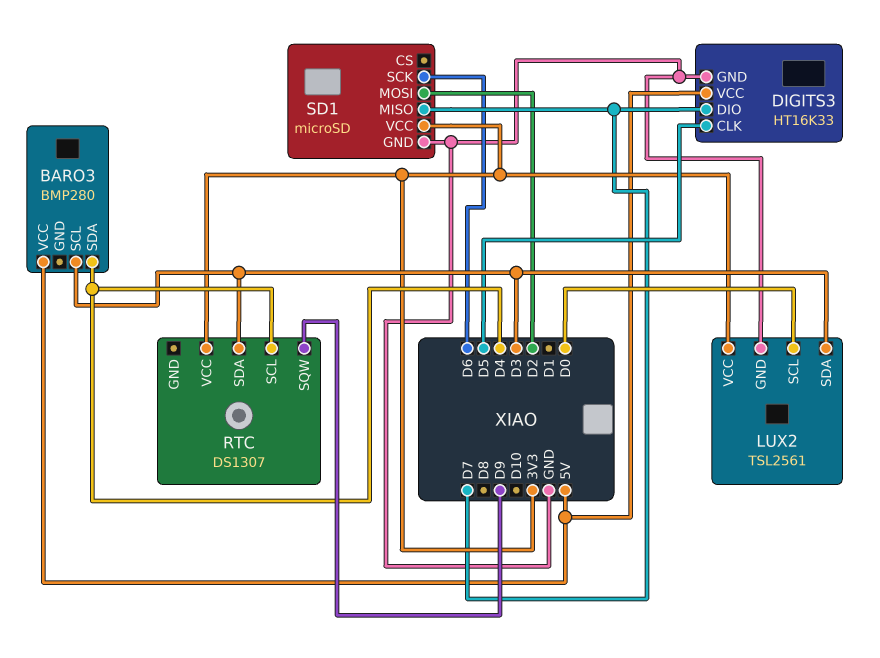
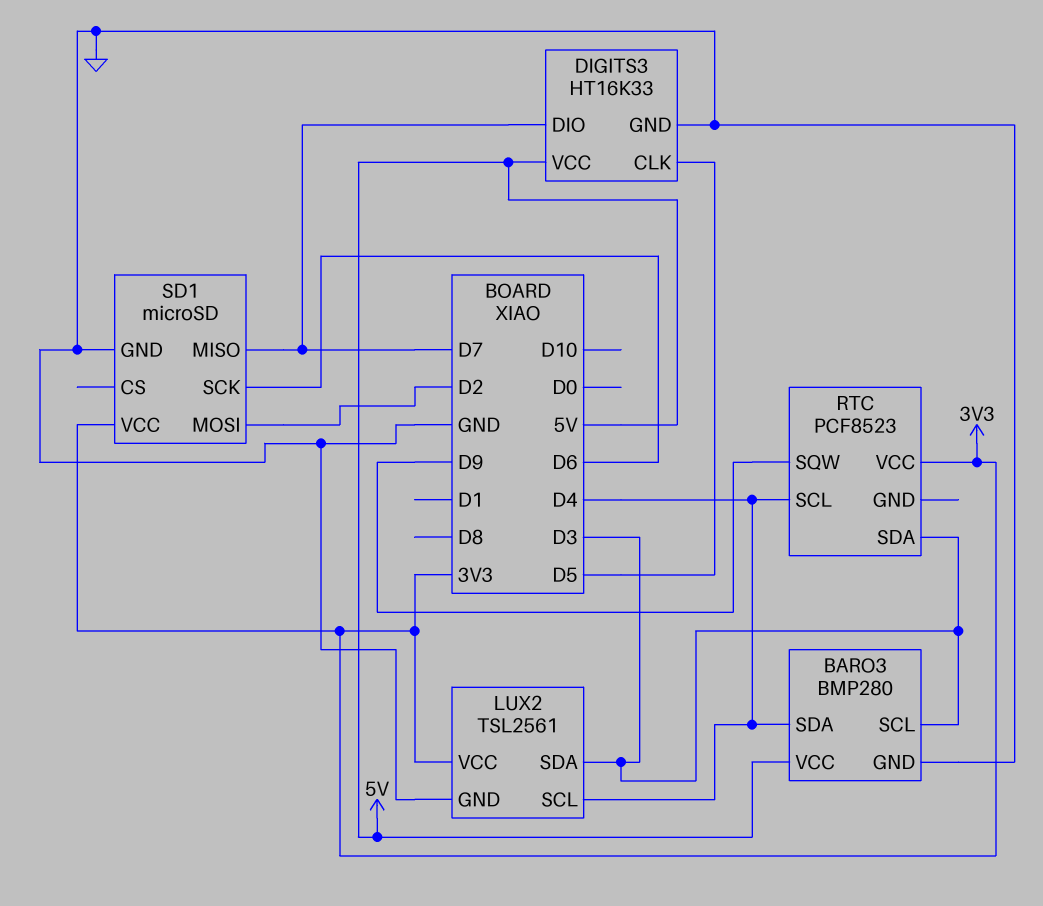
BARO3 pin GND: none -> GND
LUX2 pin SCL: D0 -> D4
RTC: DS1307 -> PCF8523

